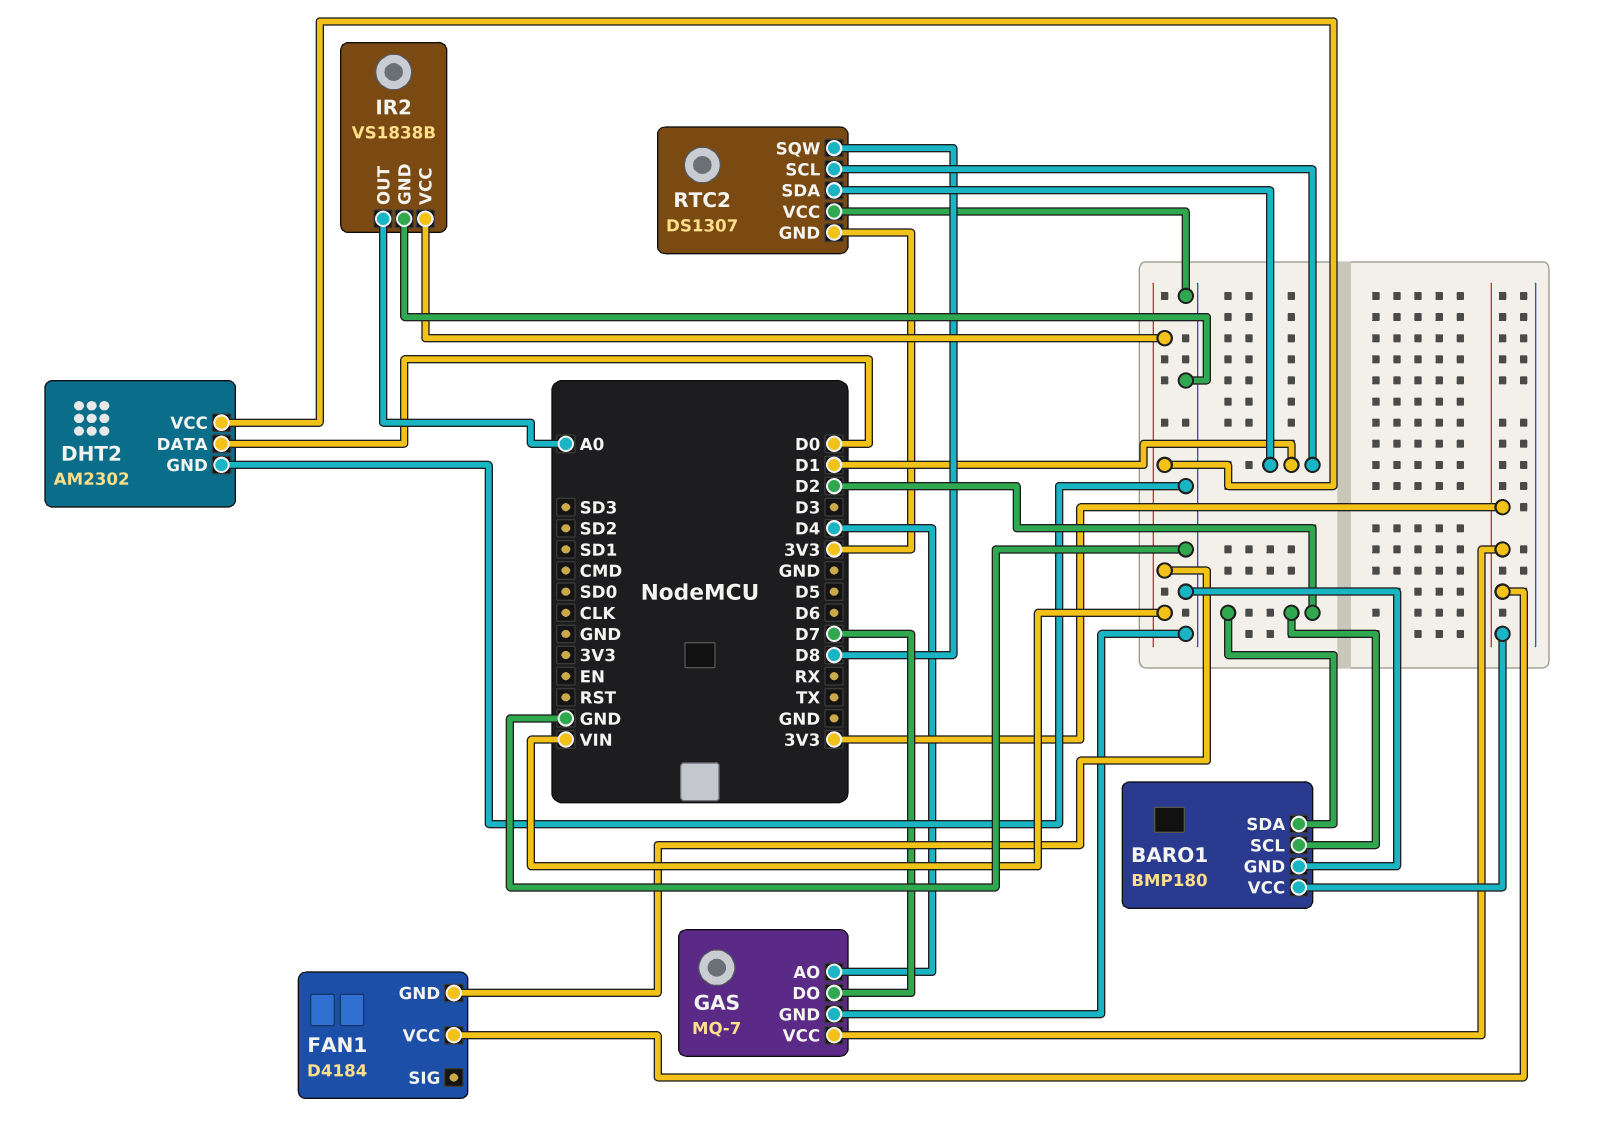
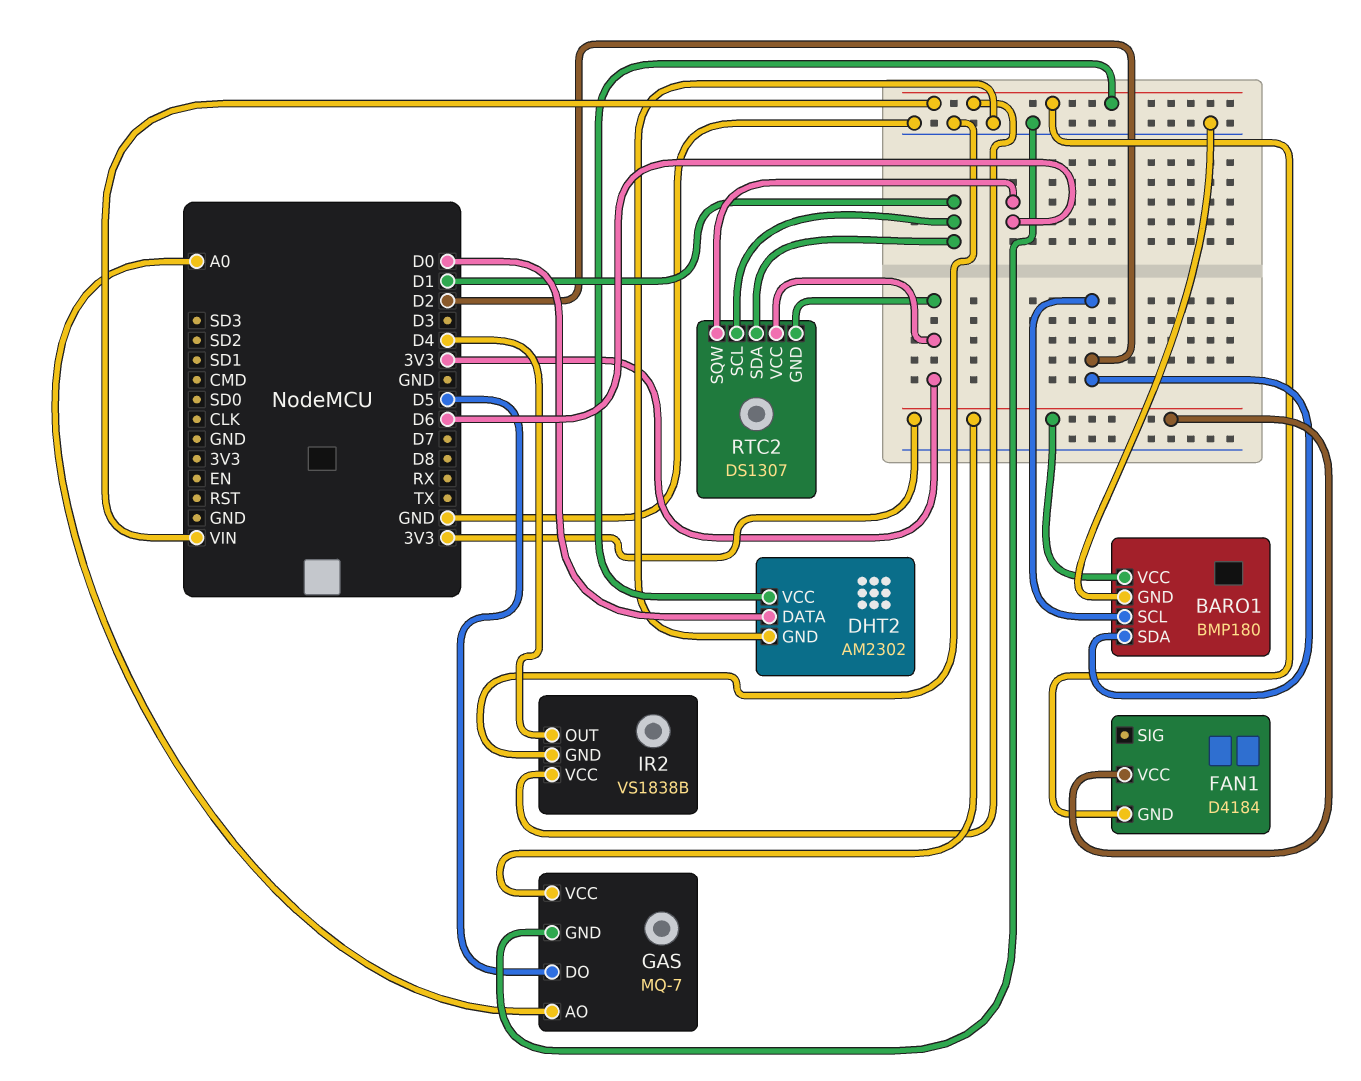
GAS pin AO: D4 -> A0
GAS pin DO: D7 -> D5
IR2 pin OUT: A0 -> D4
RTC2 pin SQW: D8 -> D6
RTC2 pin VCC: GND -> 3V3

